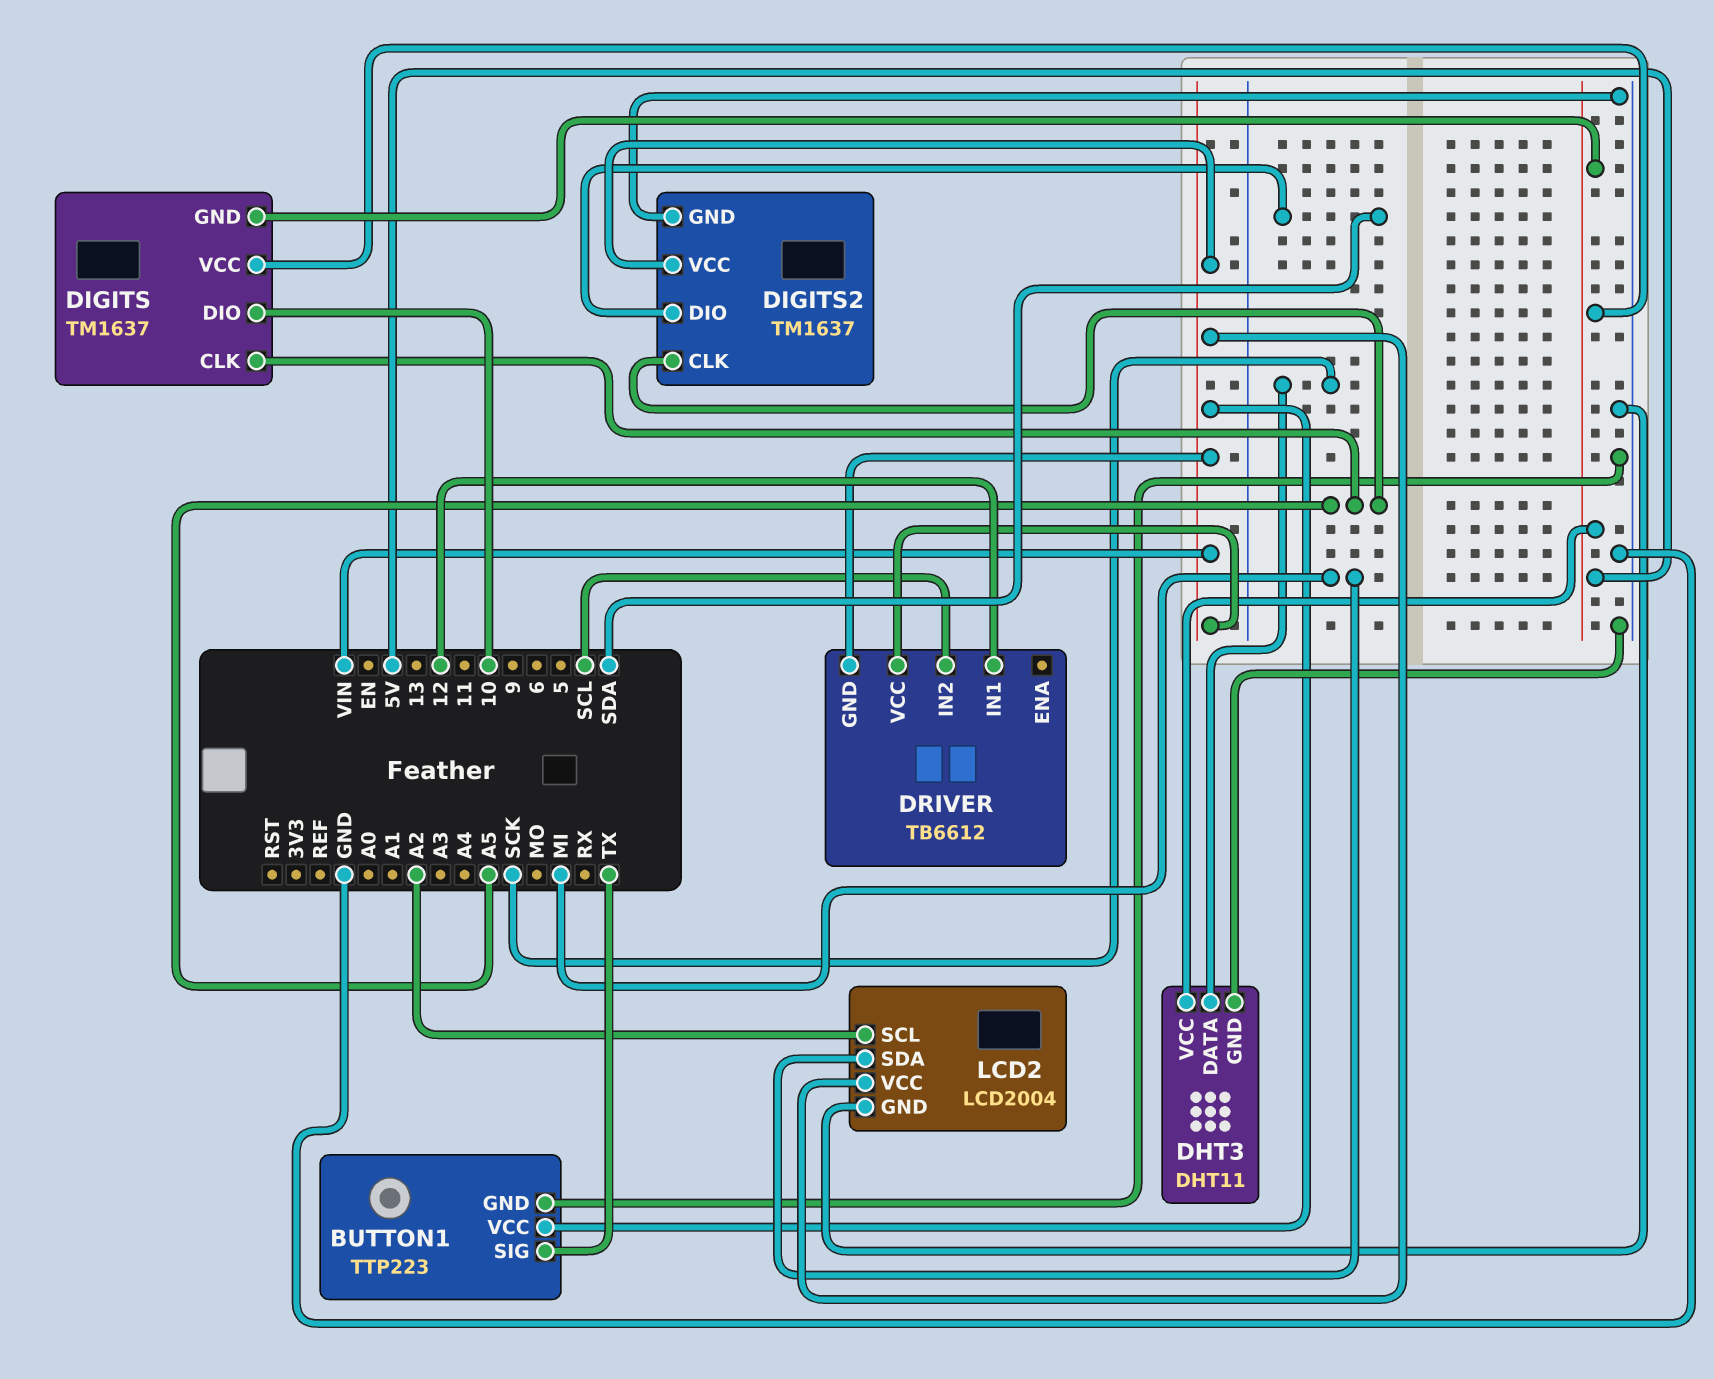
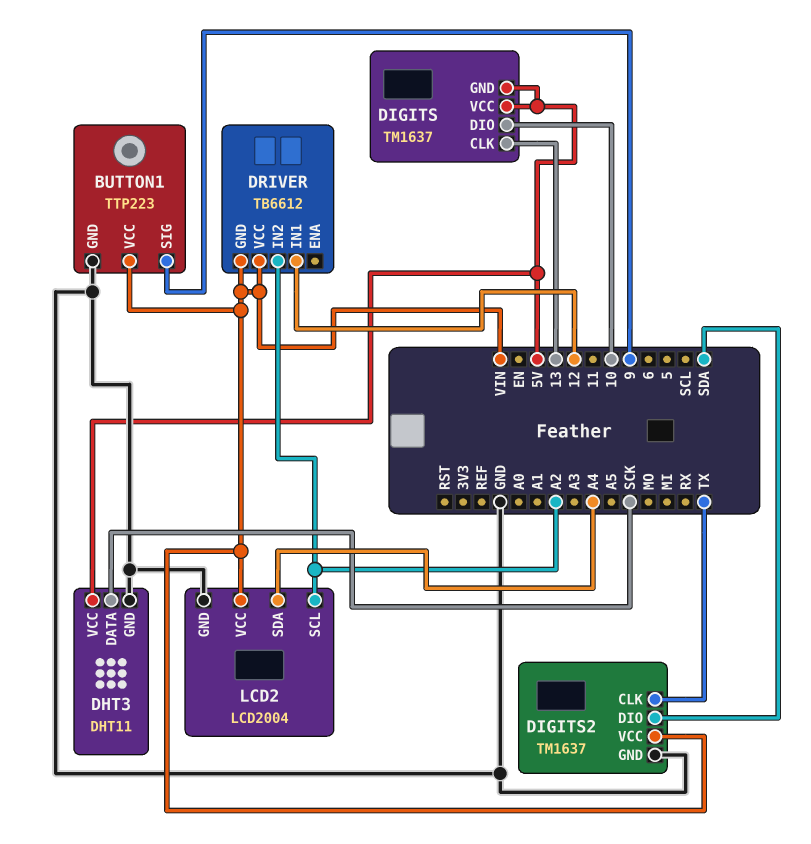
BUTTON1 pin SIG: TX -> 9
DIGITS pin CLK: A5 -> 13
DIGITS2 pin CLK: A5 -> TX
DRIVER pin IN2: SCL -> A2
LCD2 pin SDA: MI -> A4

